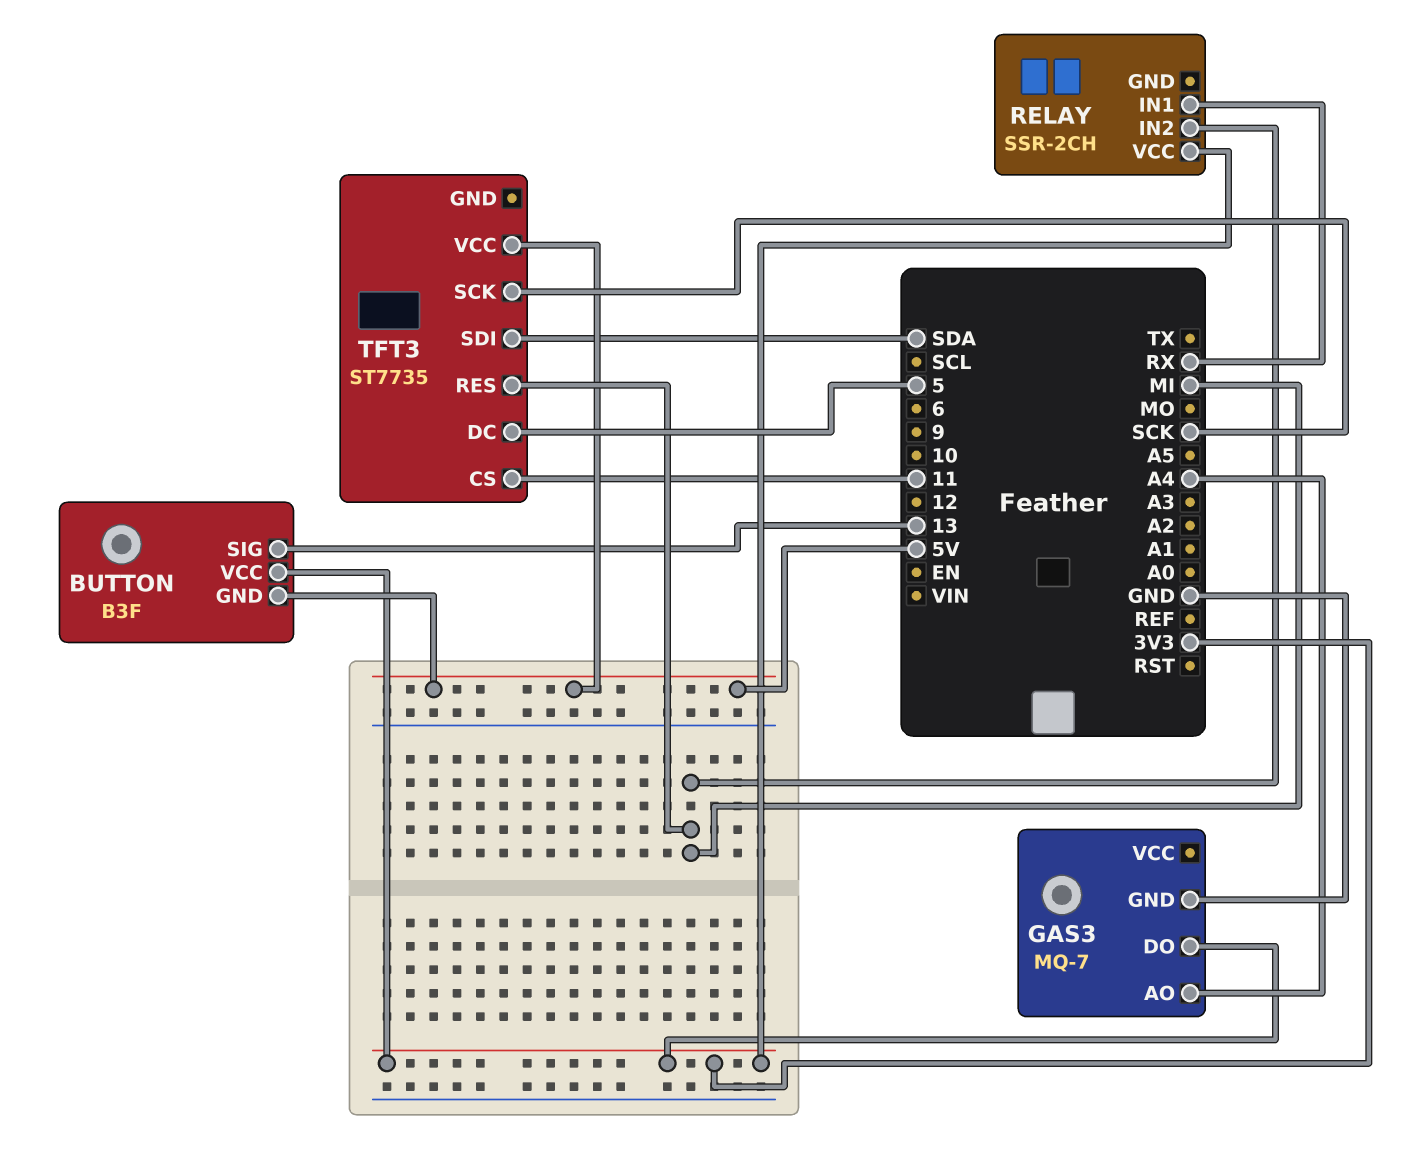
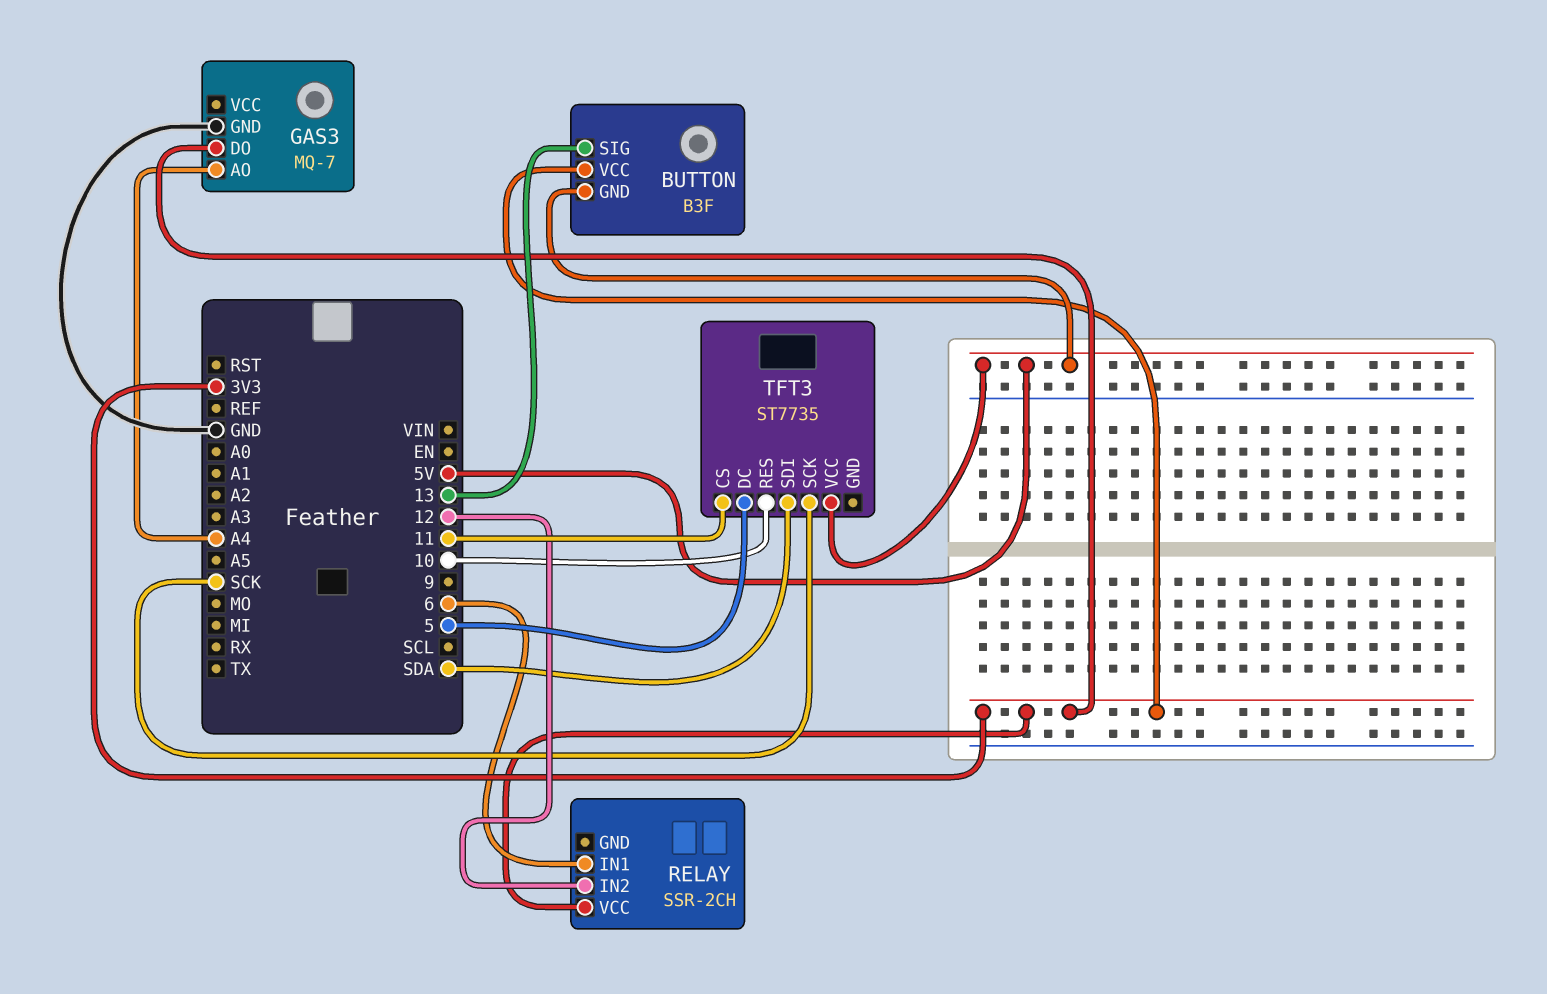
RELAY pin IN1: RX -> 6
RELAY pin IN2: MI -> 12
TFT3 pin RES: MI -> 10

